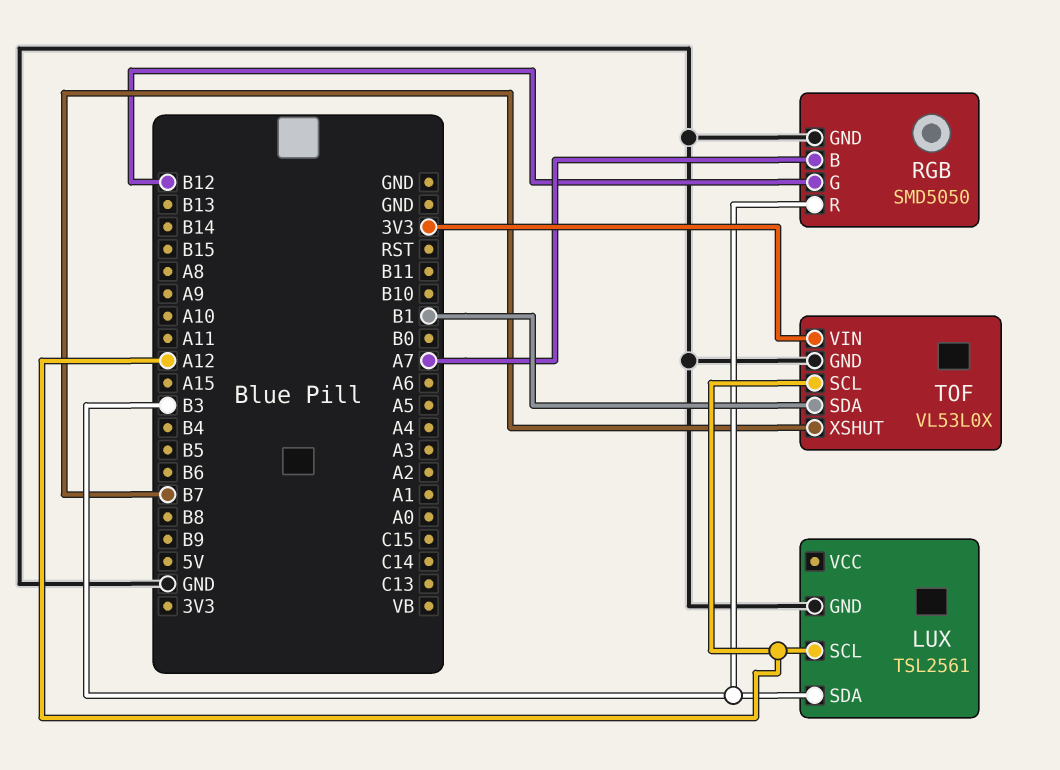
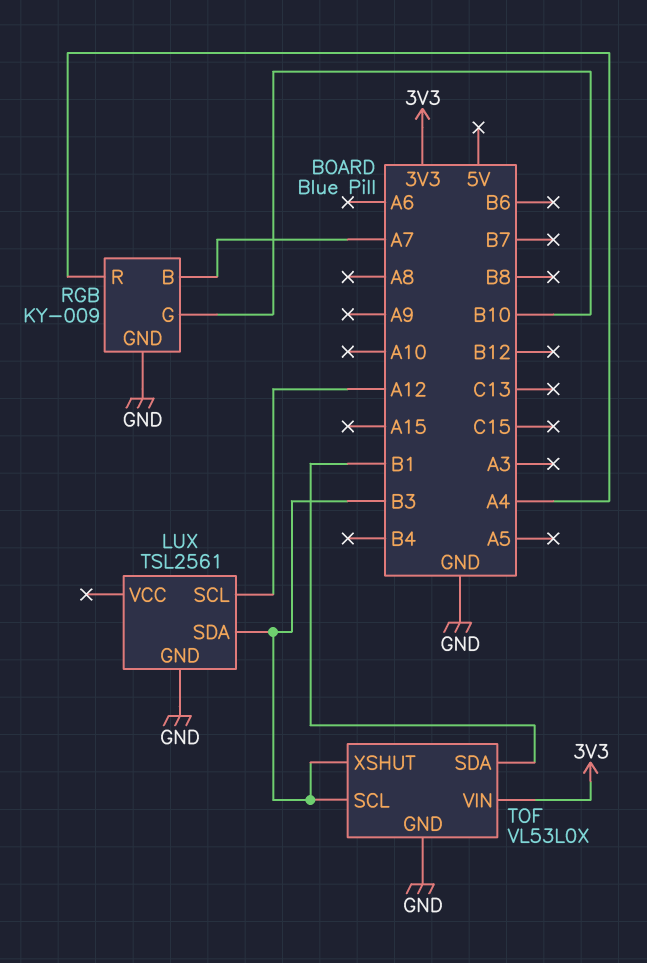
RGB: SMD5050 -> KY-009
RGB pin G: B12 -> B10
RGB pin R: B3 -> A4
TOF pin SCL: A12 -> B3
TOF pin XSHUT: B7 -> B3

